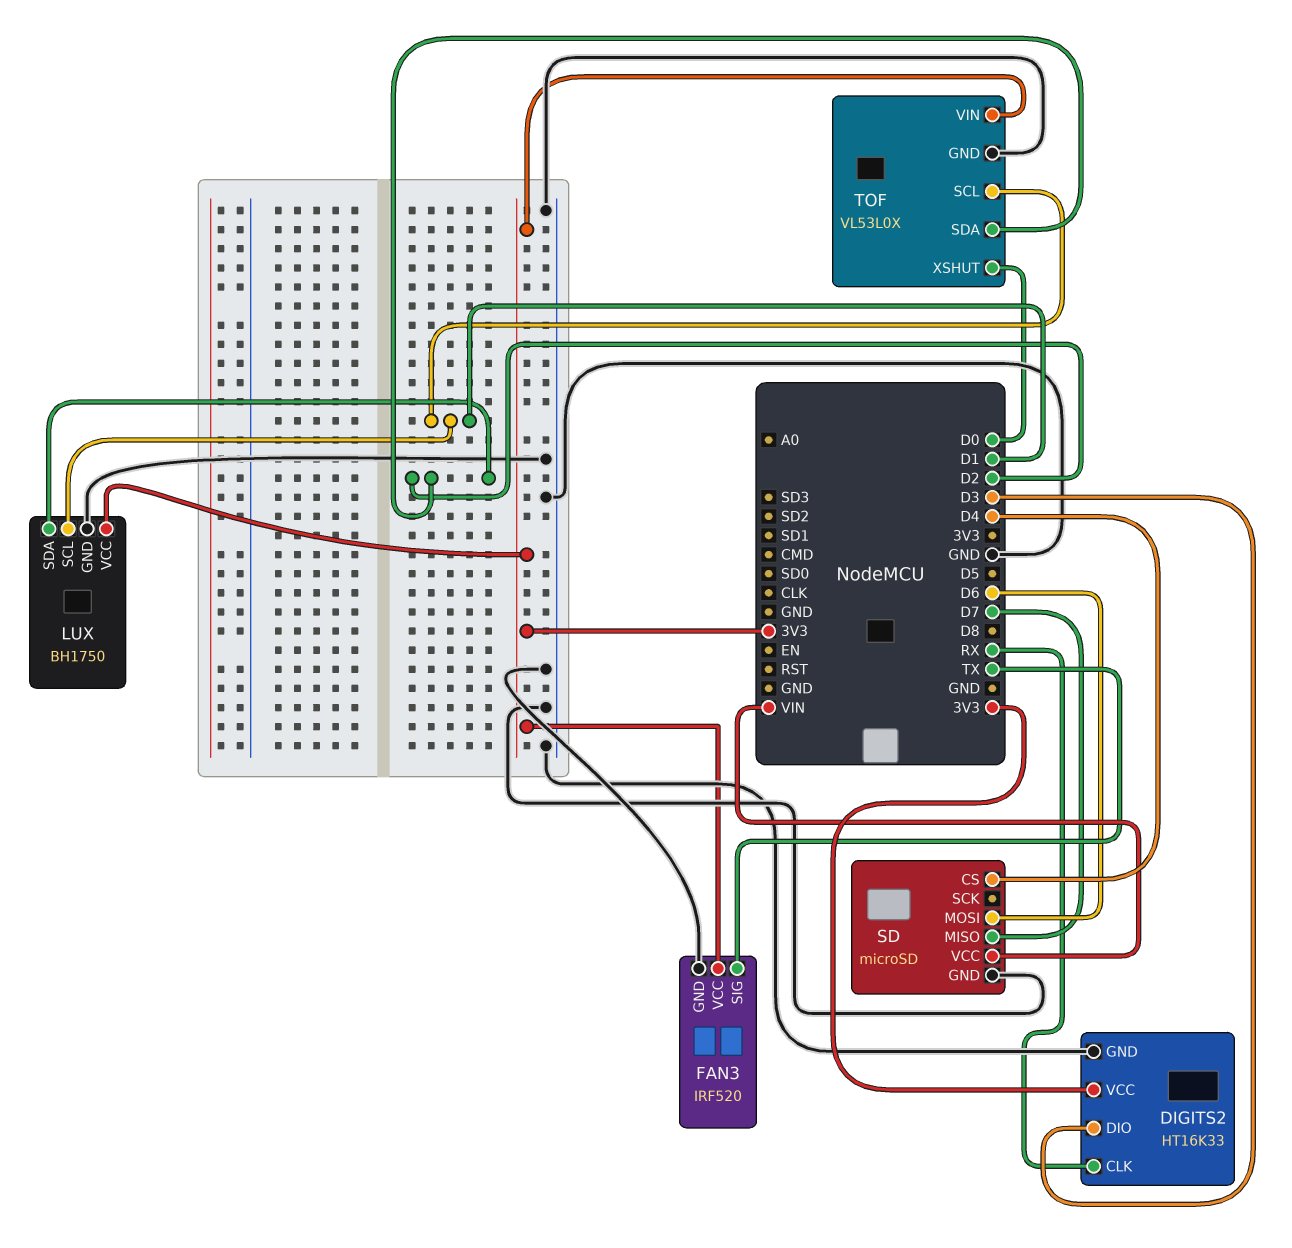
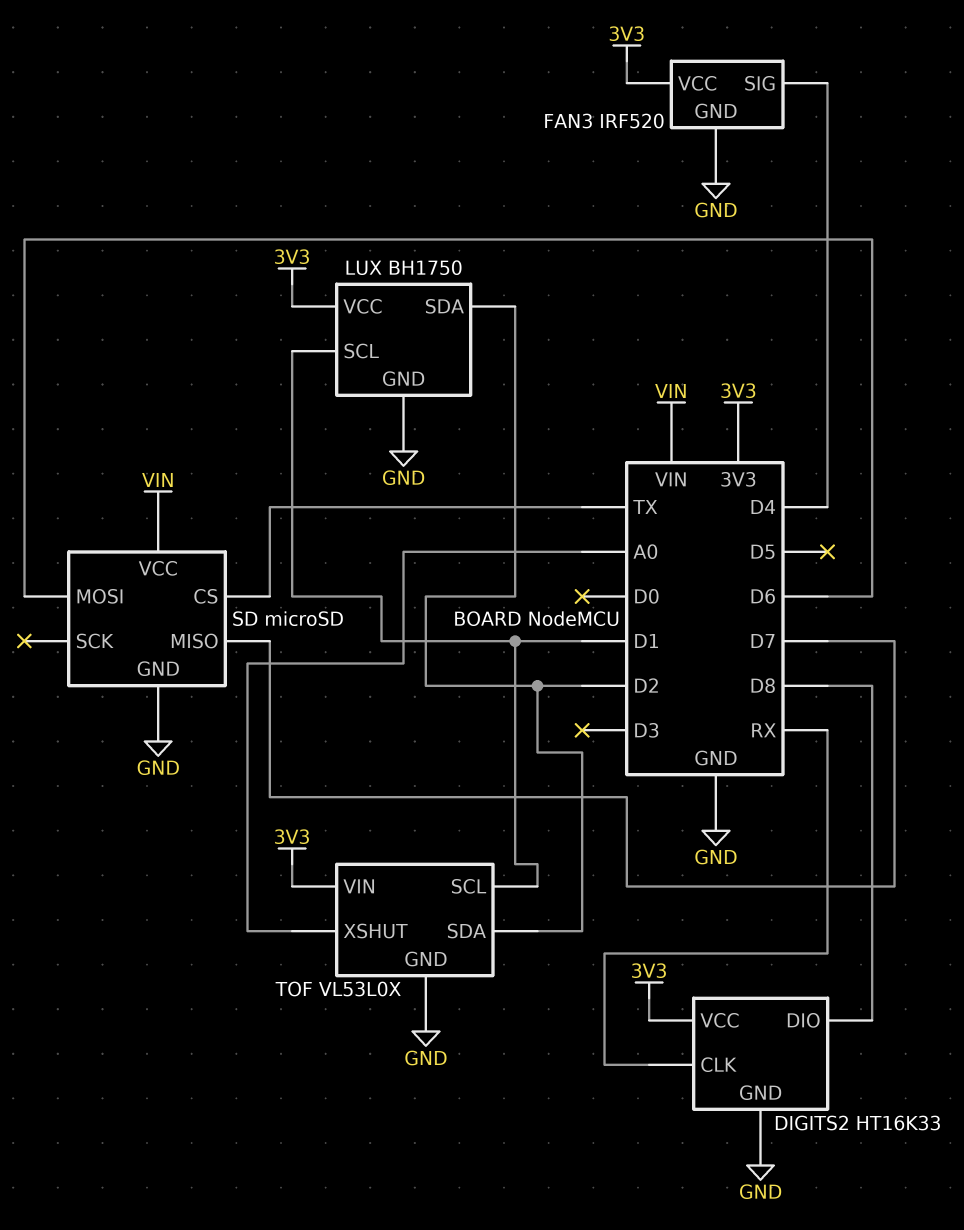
DIGITS2 pin DIO: D3 -> D8
FAN3 pin SIG: TX -> D4
SD pin CS: D4 -> TX
TOF pin XSHUT: D0 -> A0

